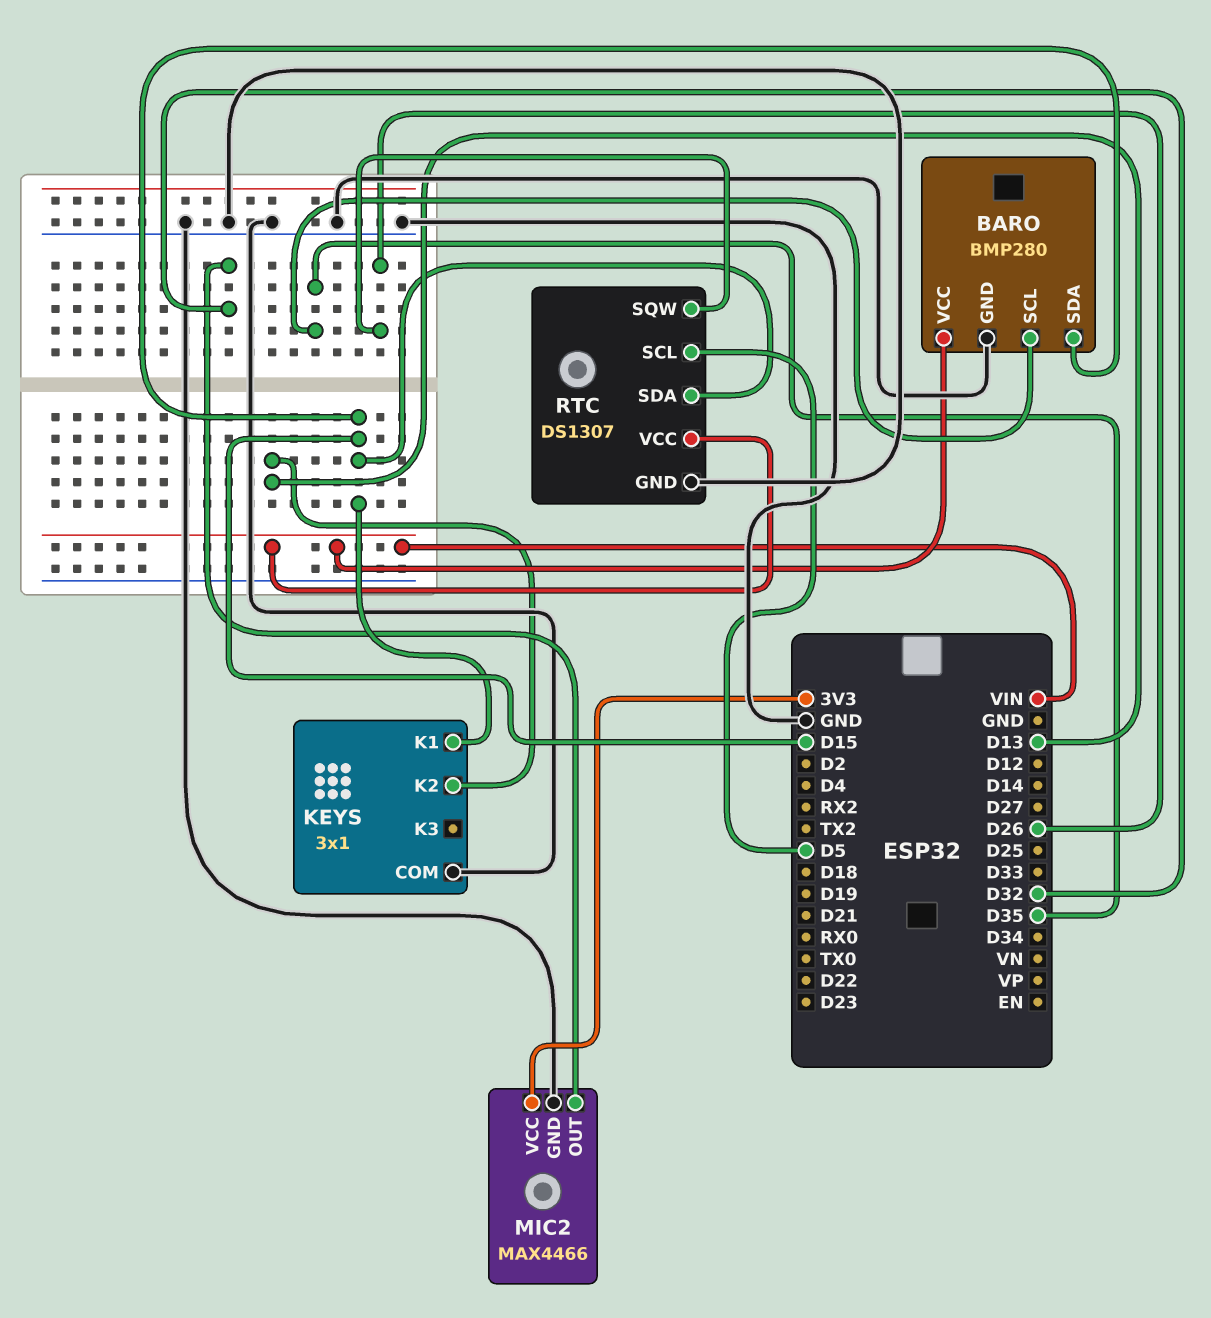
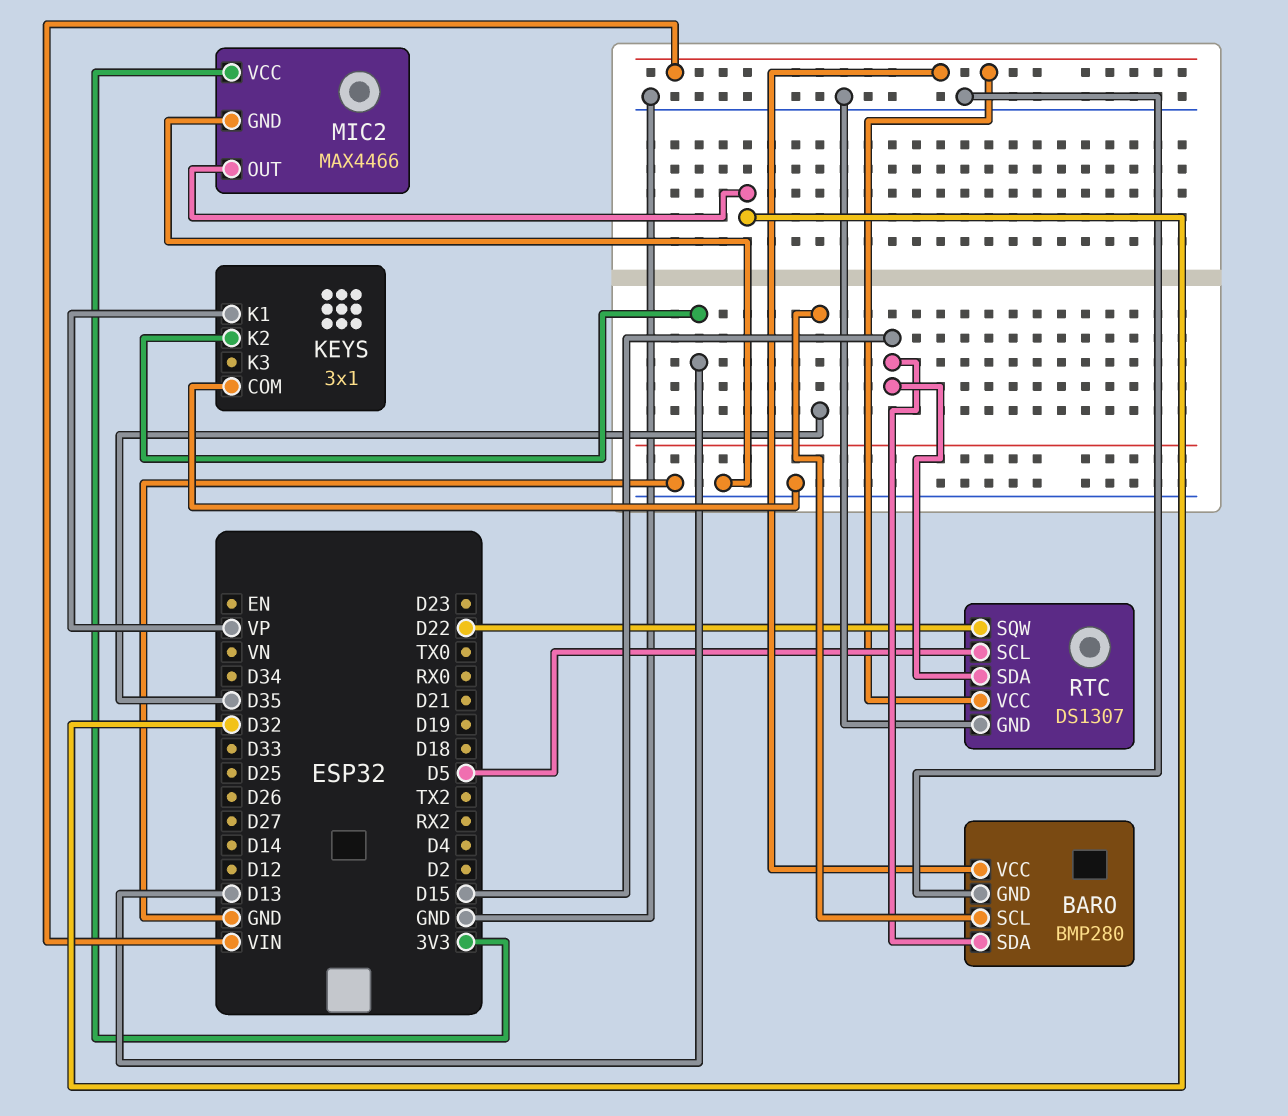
KEYS pin K1: D15 -> VP
RTC pin SQW: D26 -> D22

